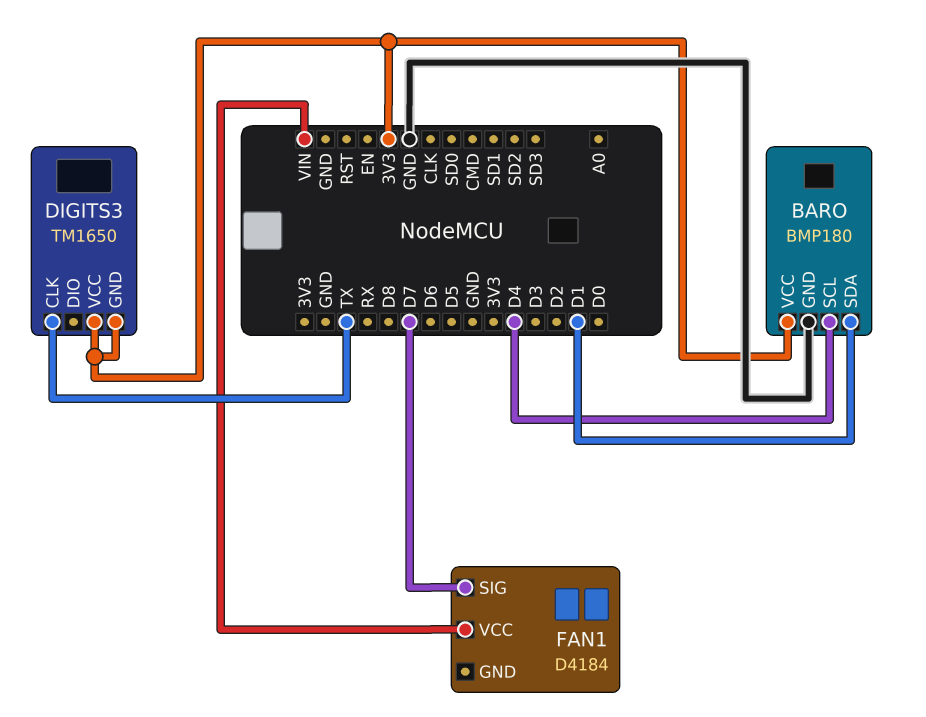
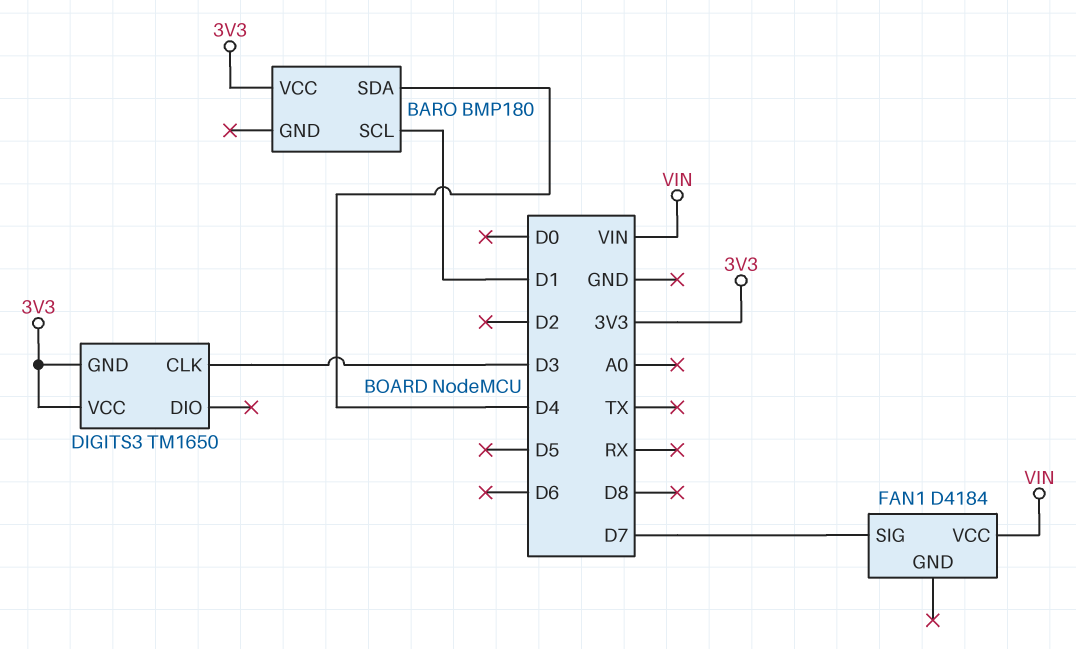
BARO pin GND: GND -> none
BARO pin SCL: D4 -> D1
BARO pin SDA: D1 -> D4
DIGITS3 pin CLK: TX -> D3

